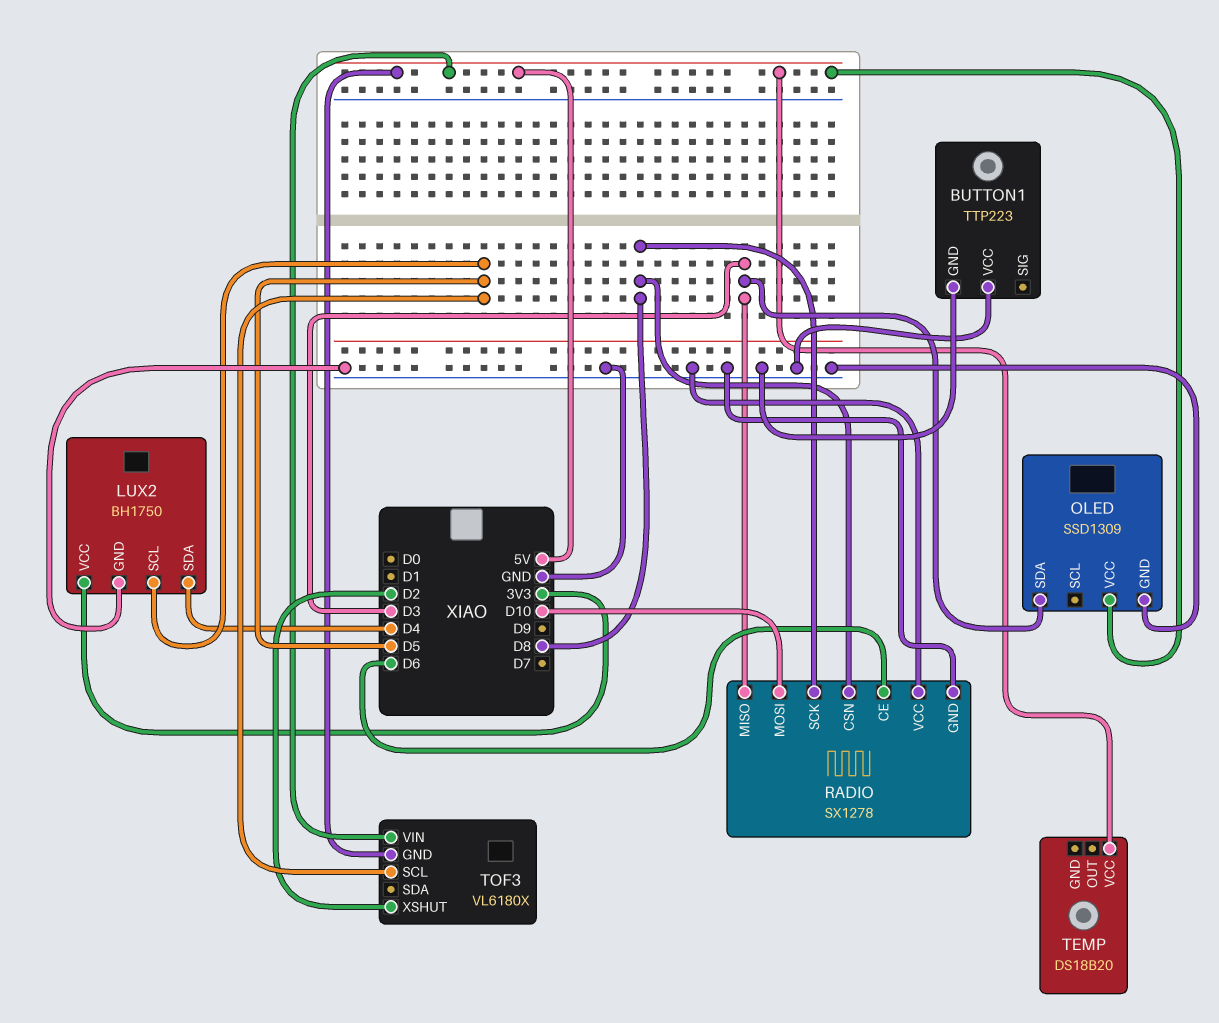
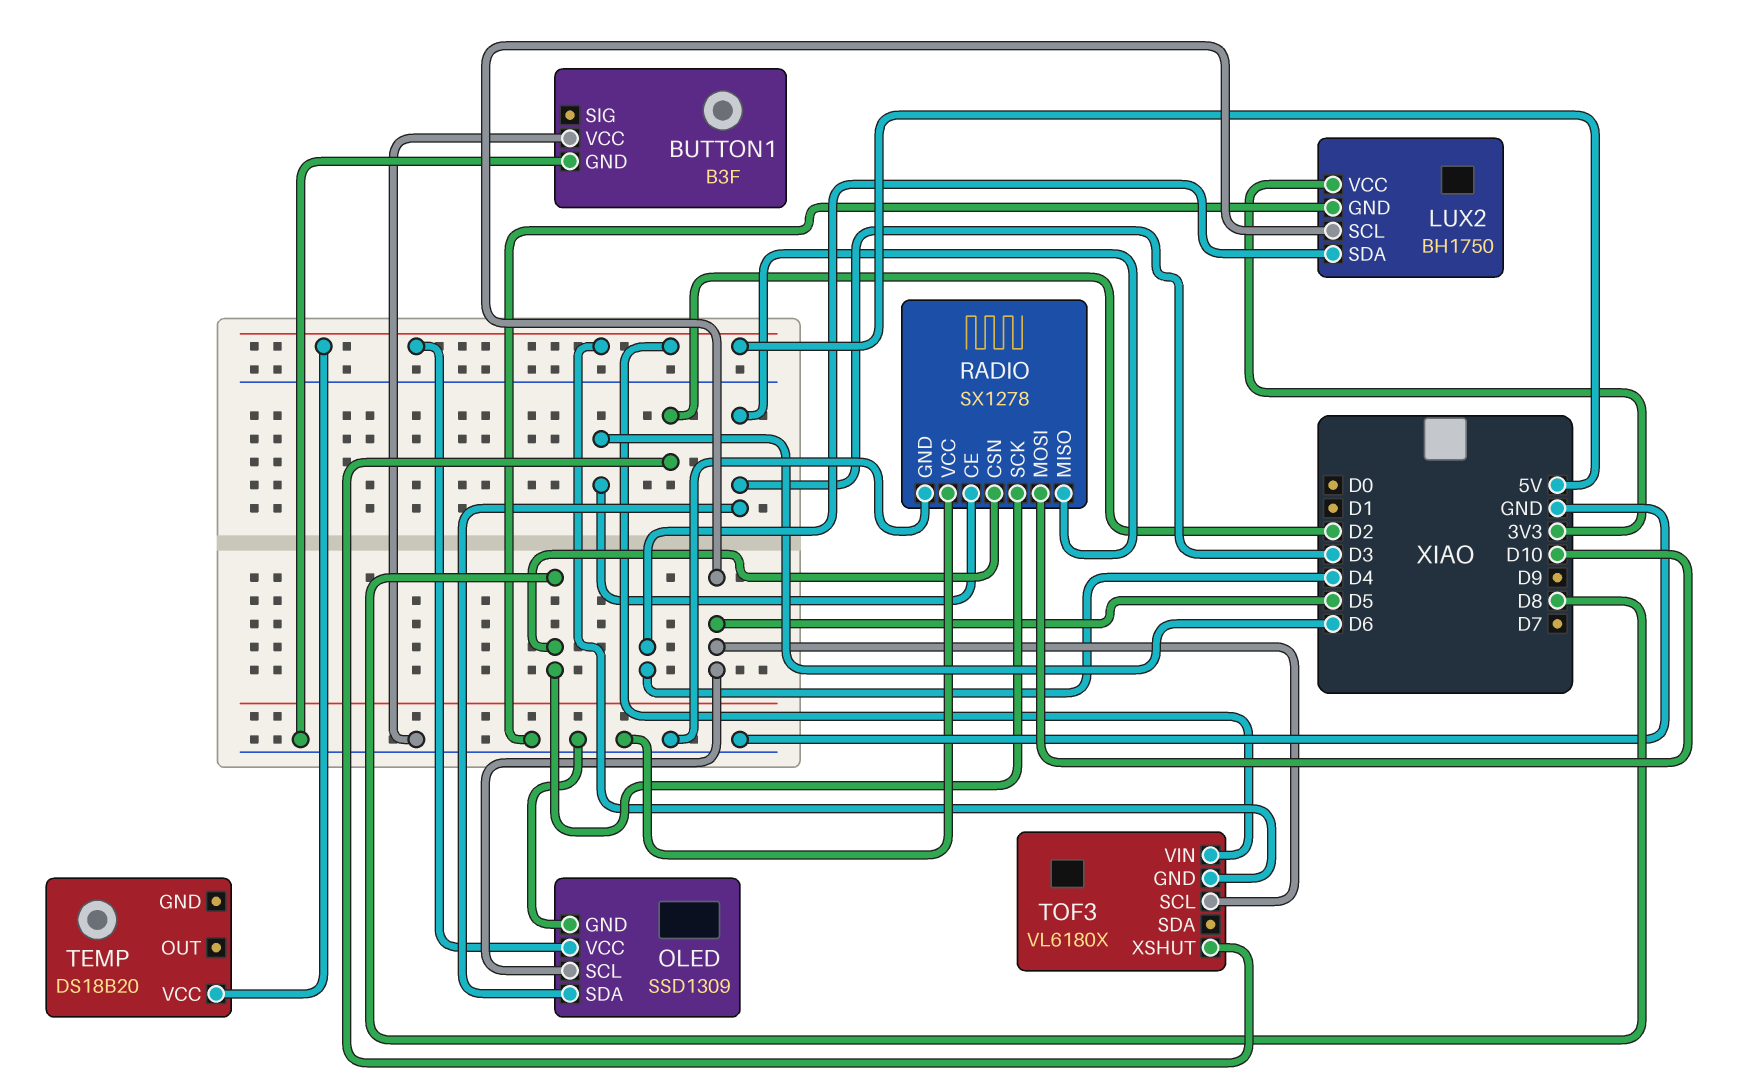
BUTTON1: TTP223 -> B3F
OLED pin SCL: none -> D5

